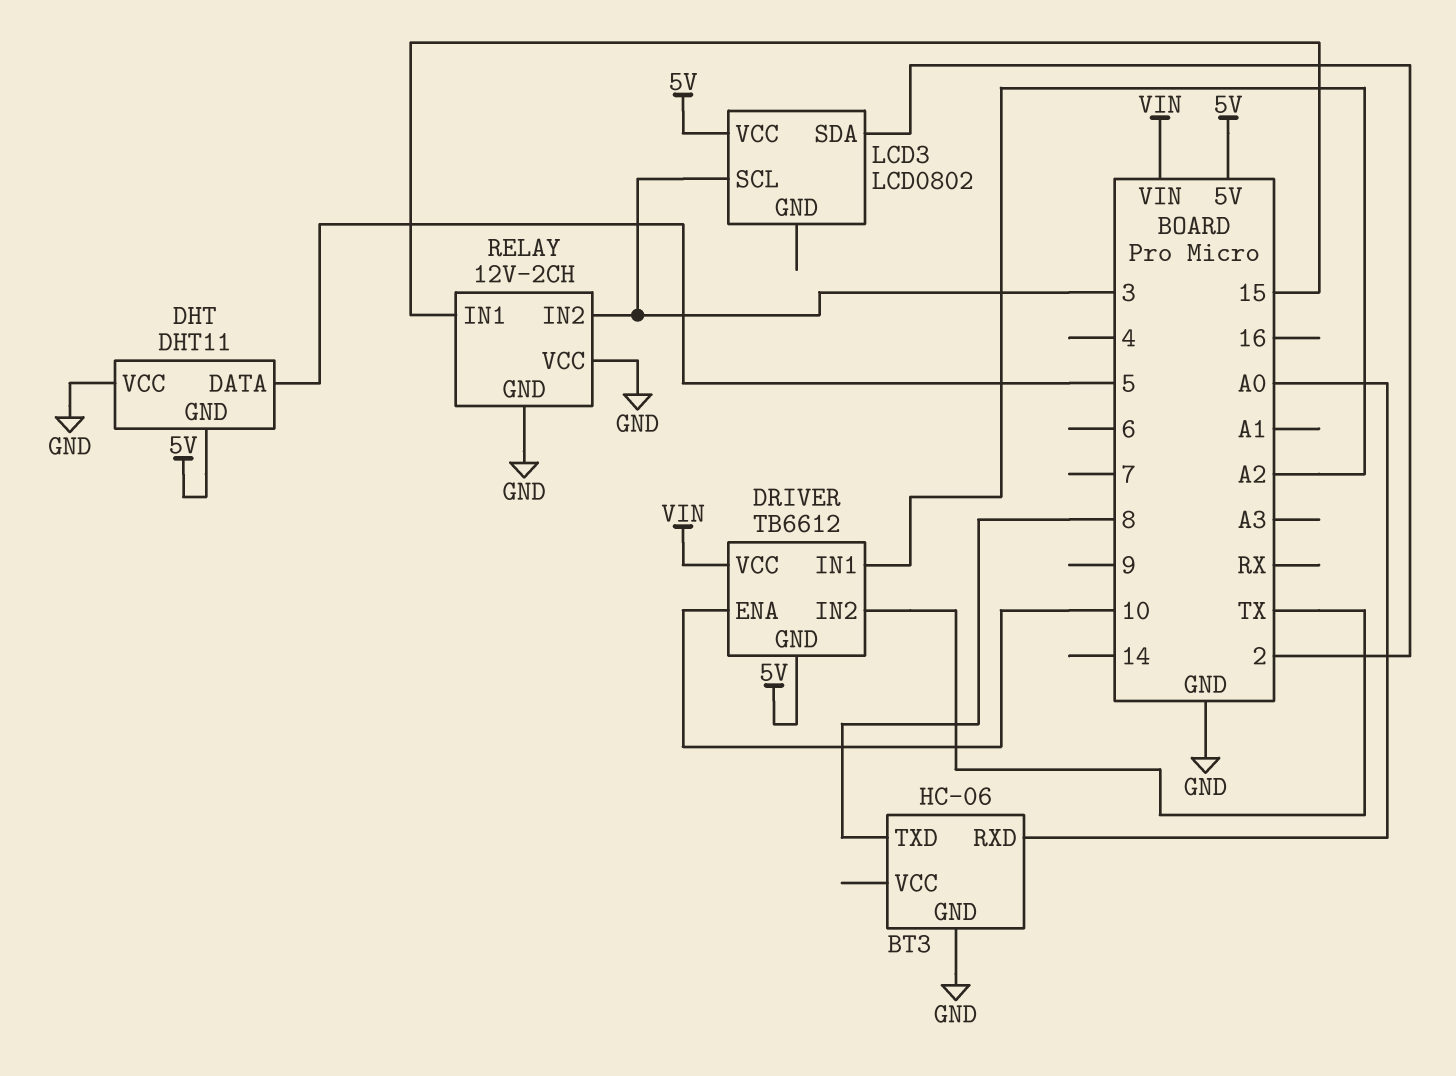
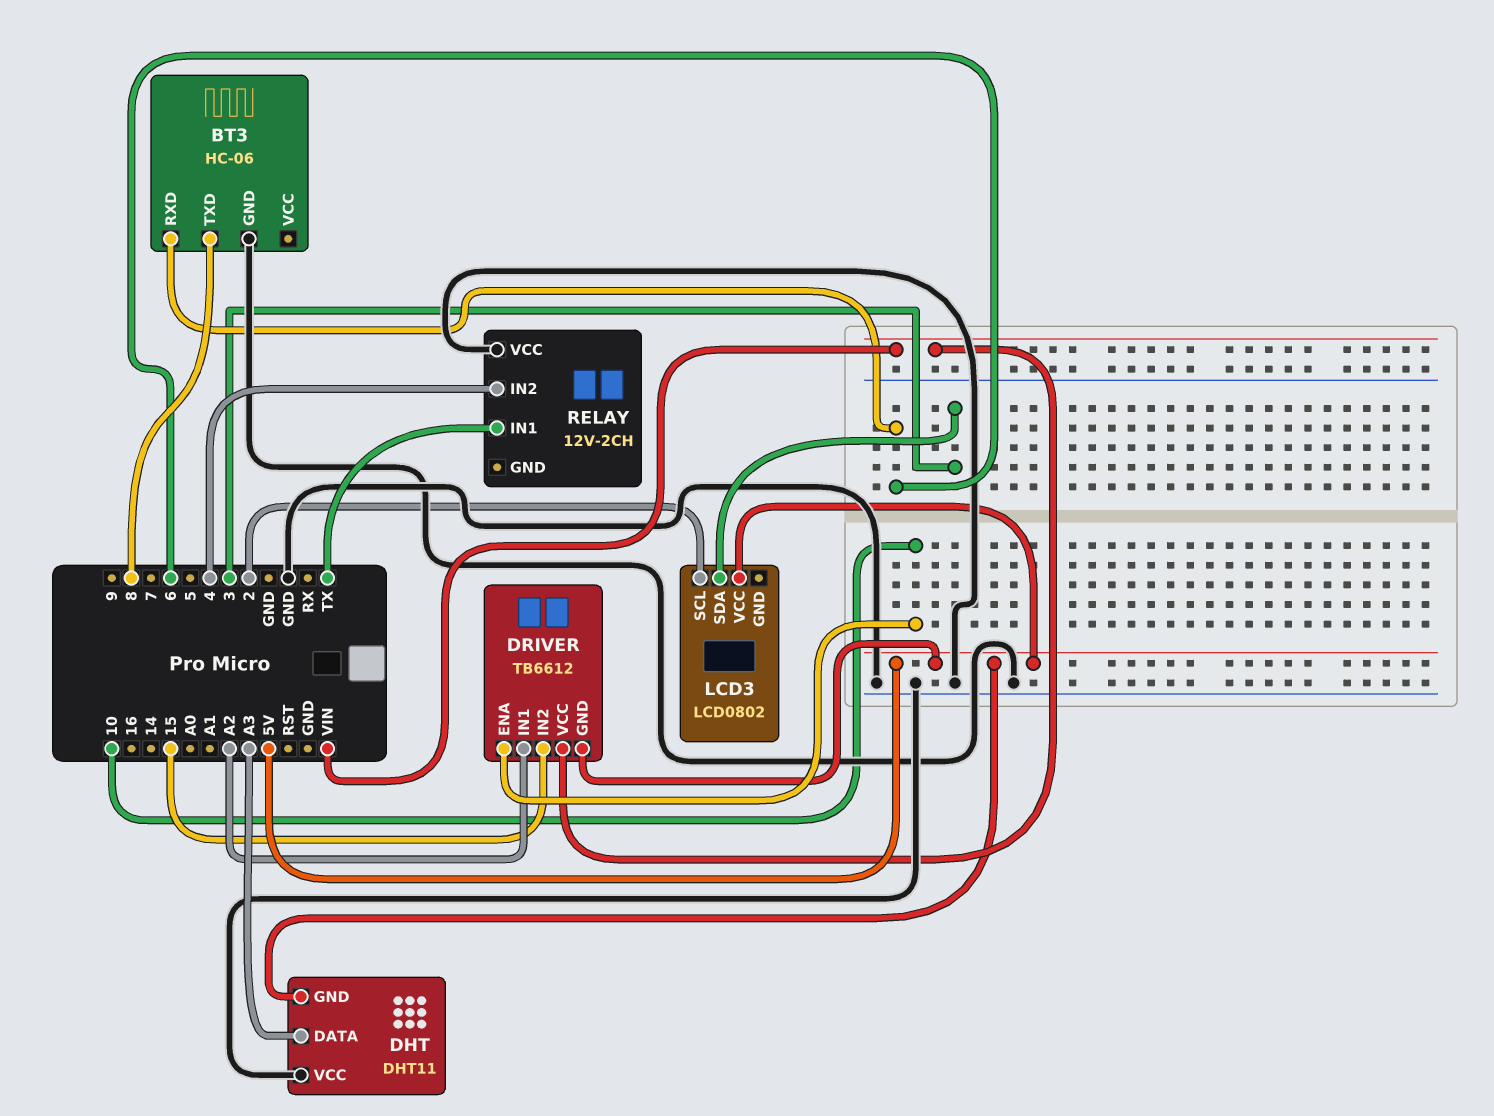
BT3 pin RXD: A0 -> 6
DHT pin DATA: 5 -> A3
DRIVER pin IN2: TX -> 15
LCD3 pin SCL: 3 -> 2
LCD3 pin SDA: 2 -> 3
RELAY pin GND: GND -> none
RELAY pin IN1: 15 -> TX
RELAY pin IN2: 3 -> 4

